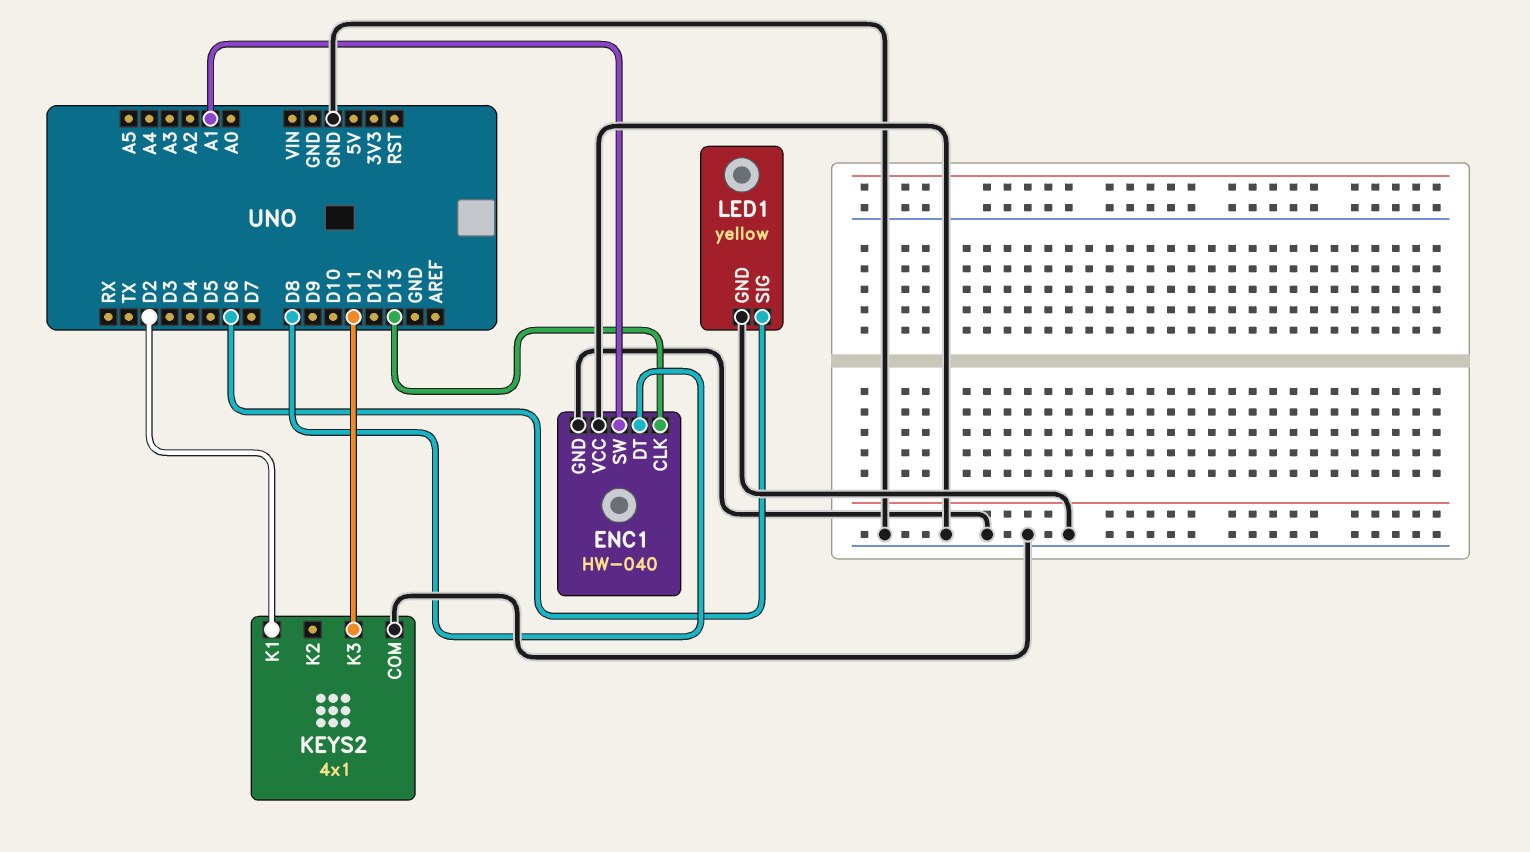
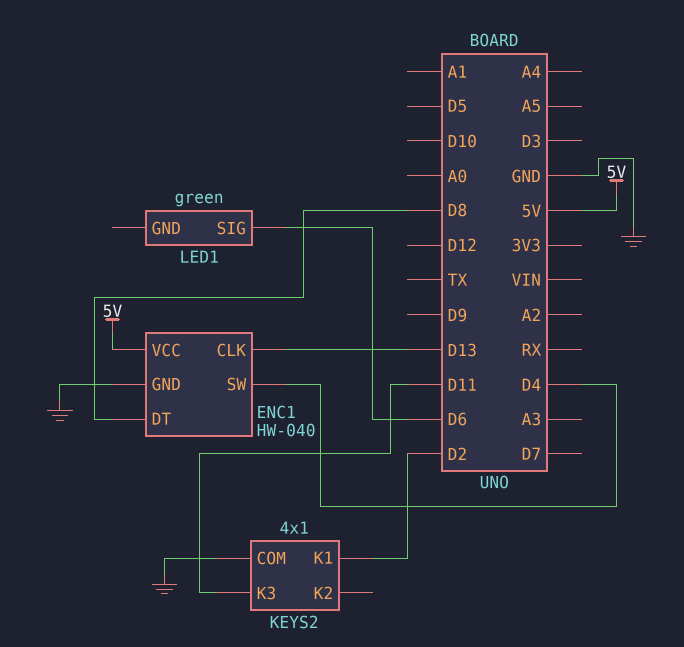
ENC1 pin SW: A1 -> D4
ENC1 pin VCC: GND -> 5V
LED1: yellow -> green
LED1 pin GND: GND -> none

